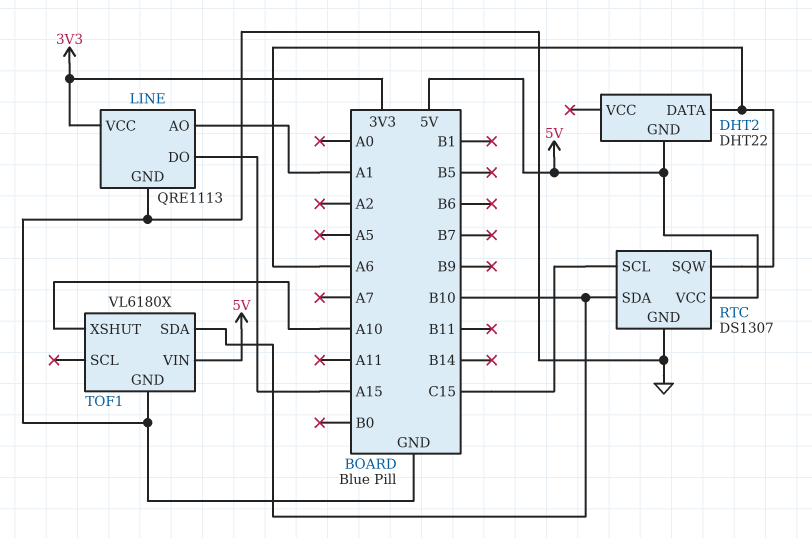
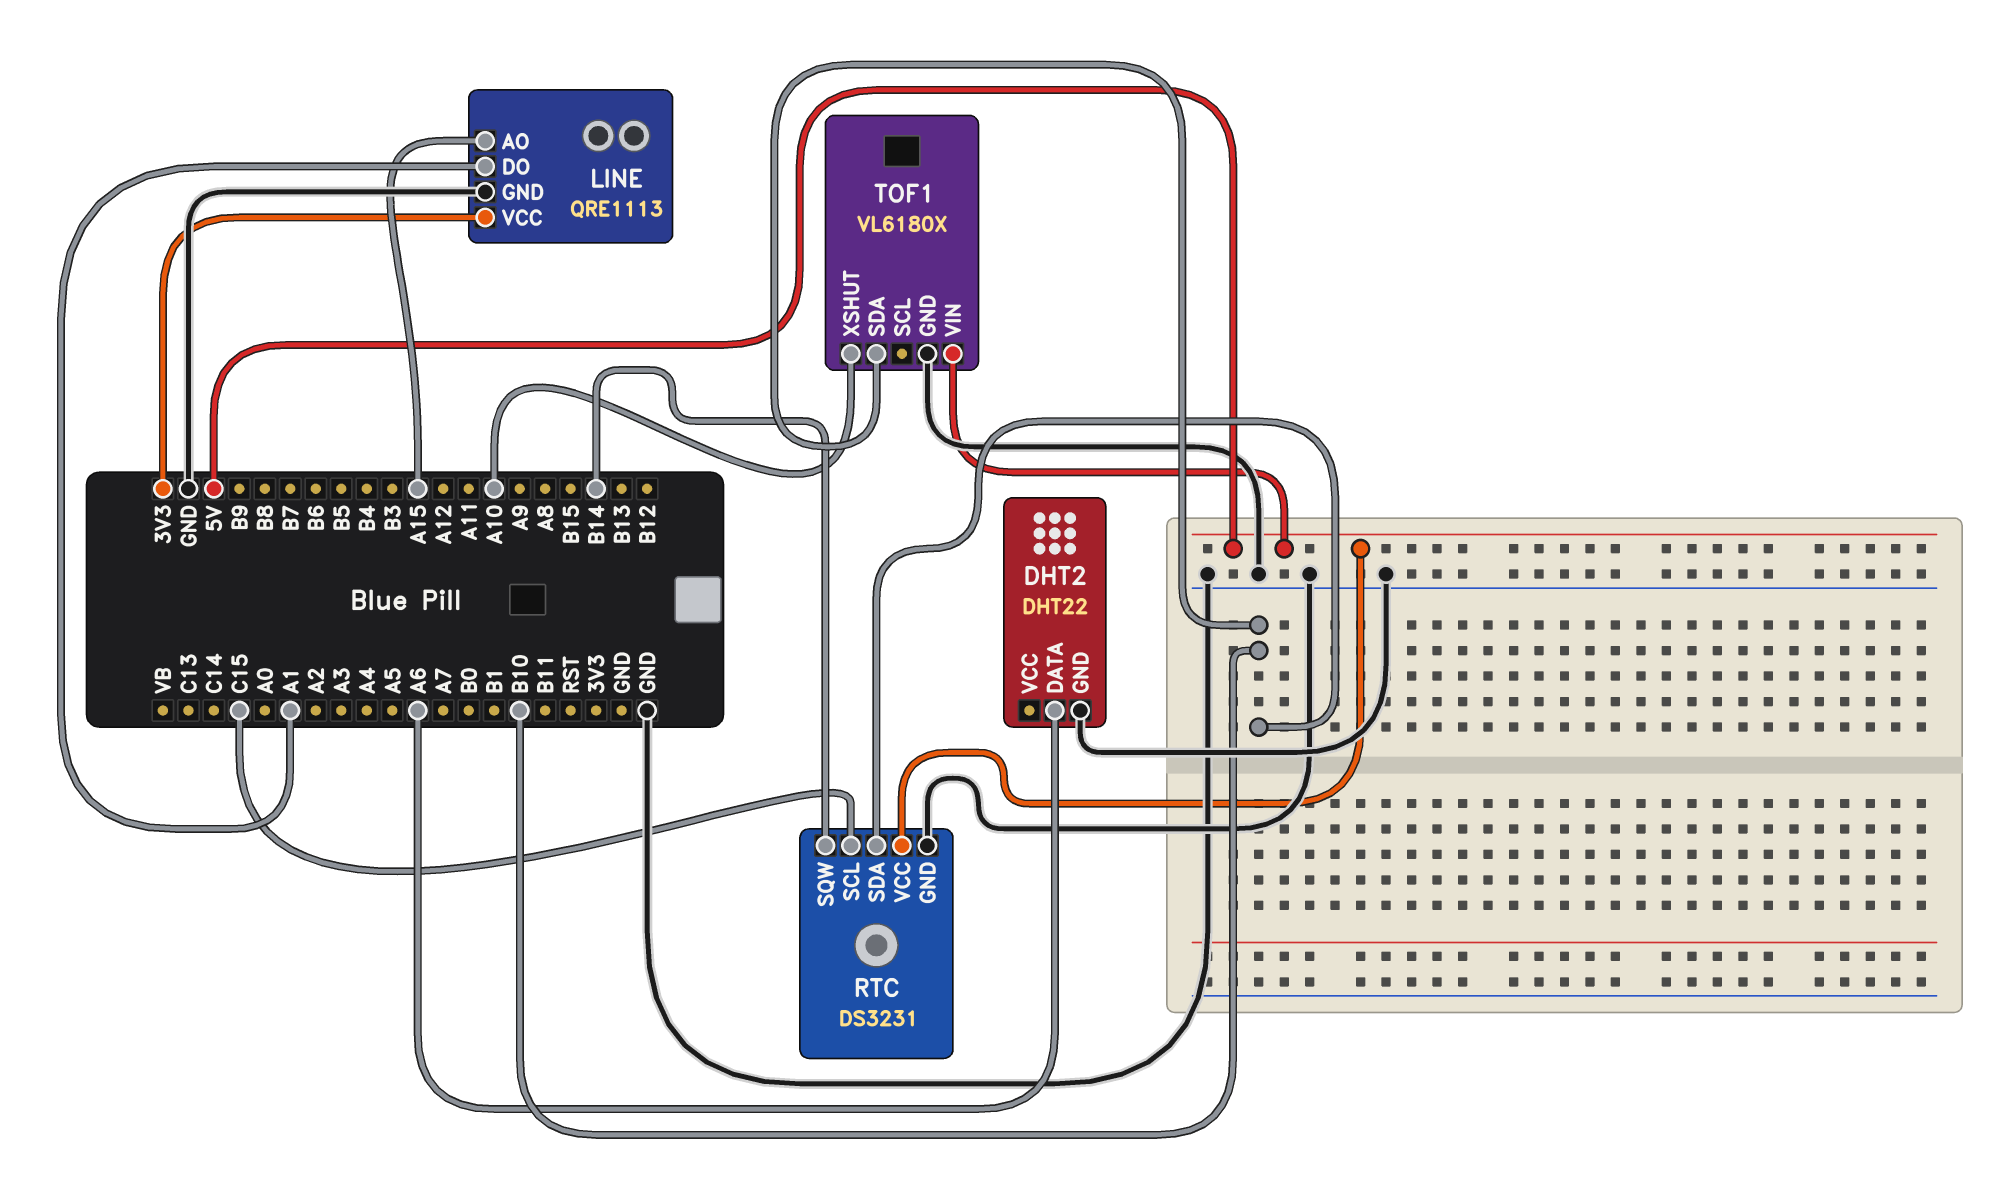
DHT2 pin GND: 5V -> GND
LINE pin AO: A1 -> A15
LINE pin DO: A15 -> A1
RTC: DS1307 -> DS3231
RTC pin SQW: A6 -> B14

